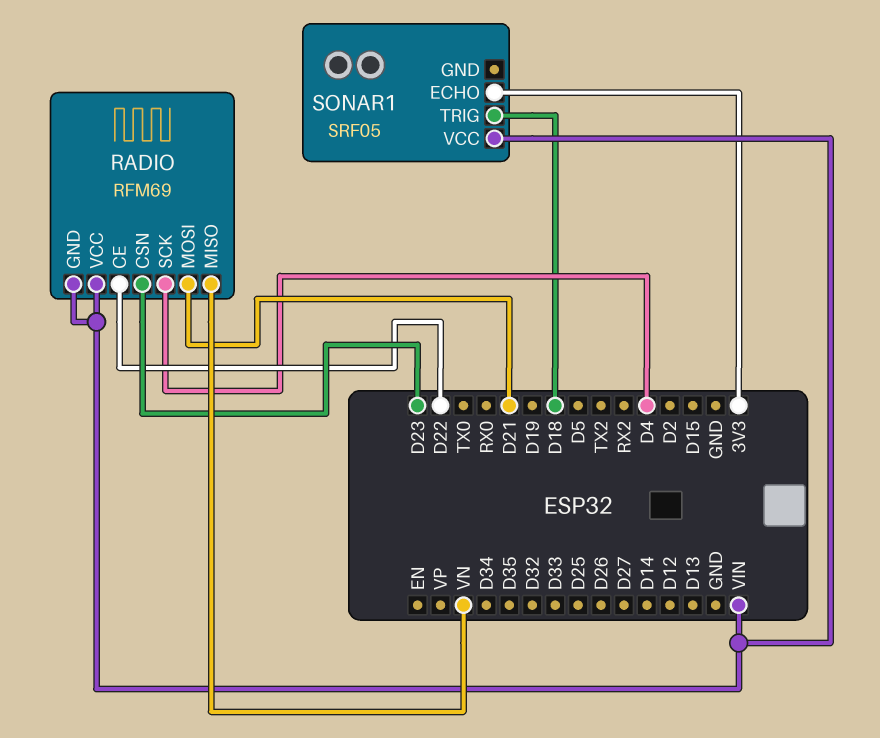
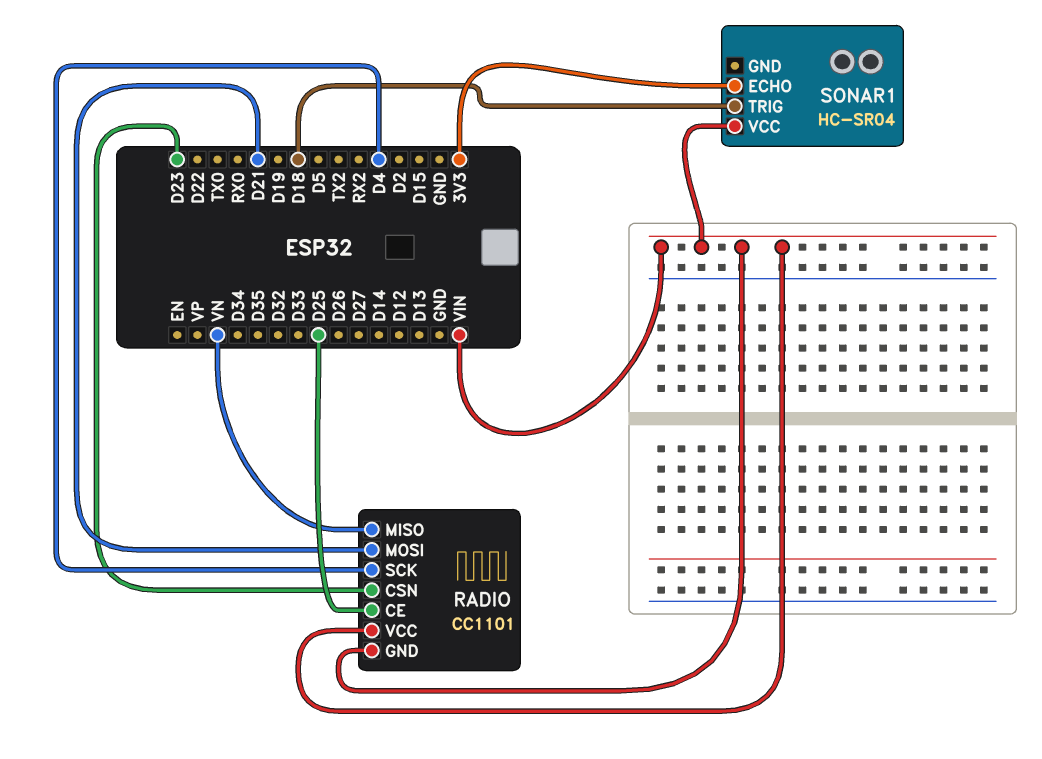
RADIO: RFM69 -> CC1101
RADIO pin CE: D22 -> D25
SONAR1: SRF05 -> HC-SR04

